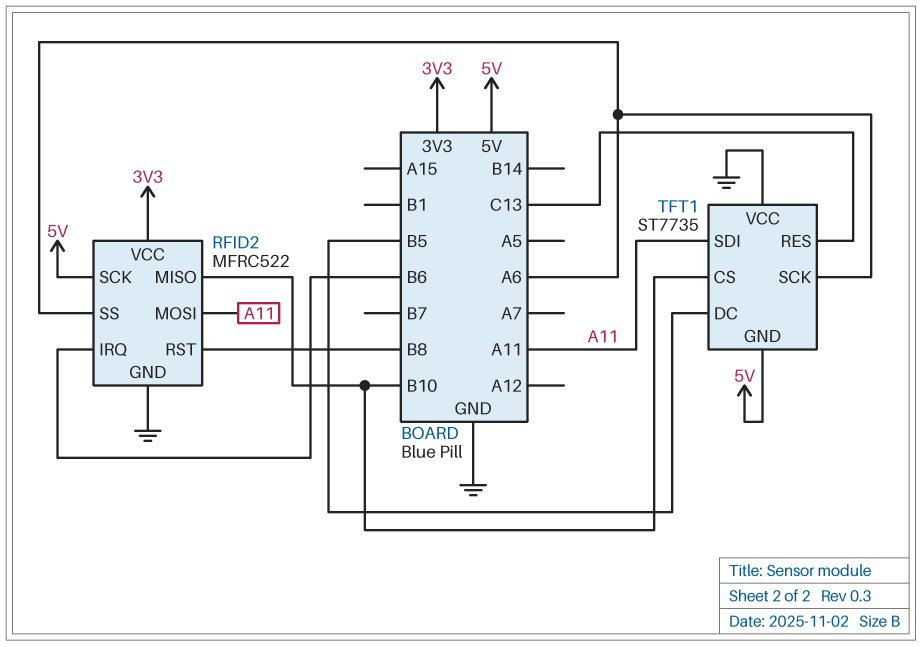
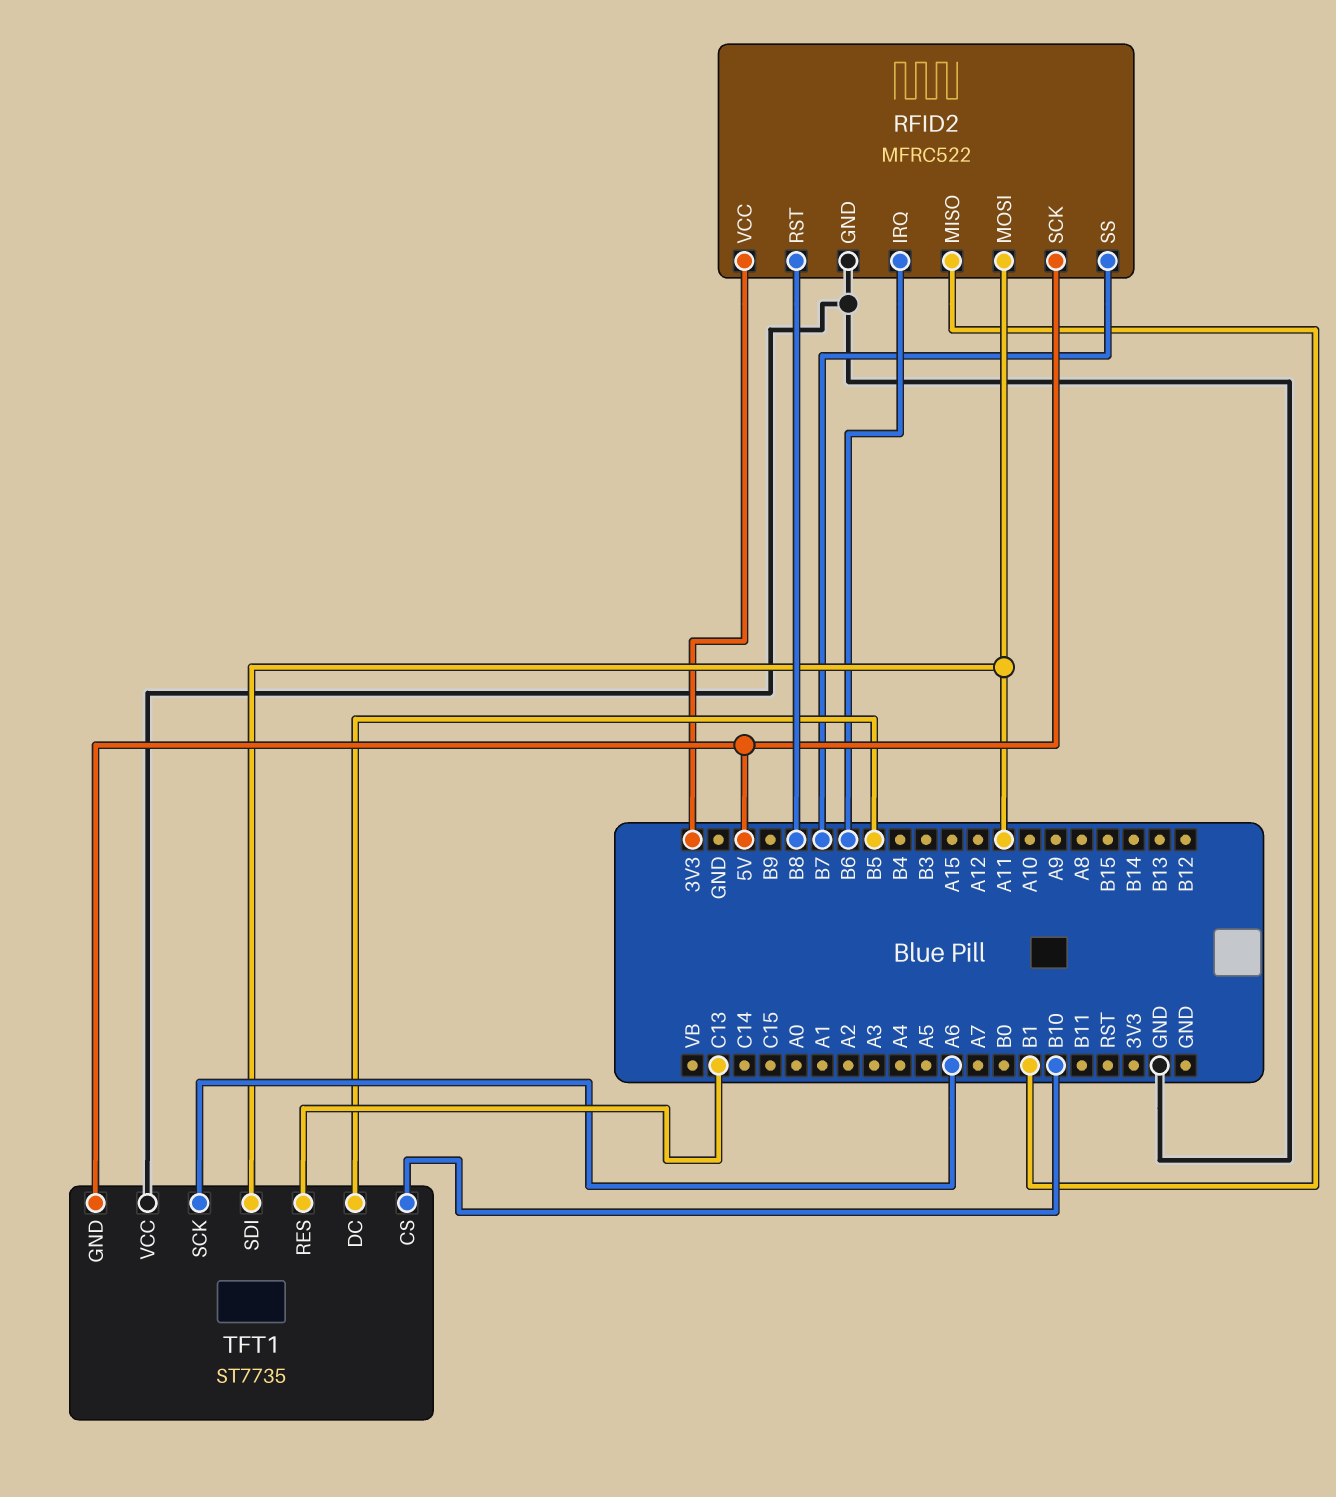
RFID2 pin MISO: B10 -> B1
RFID2 pin SS: A6 -> B7

